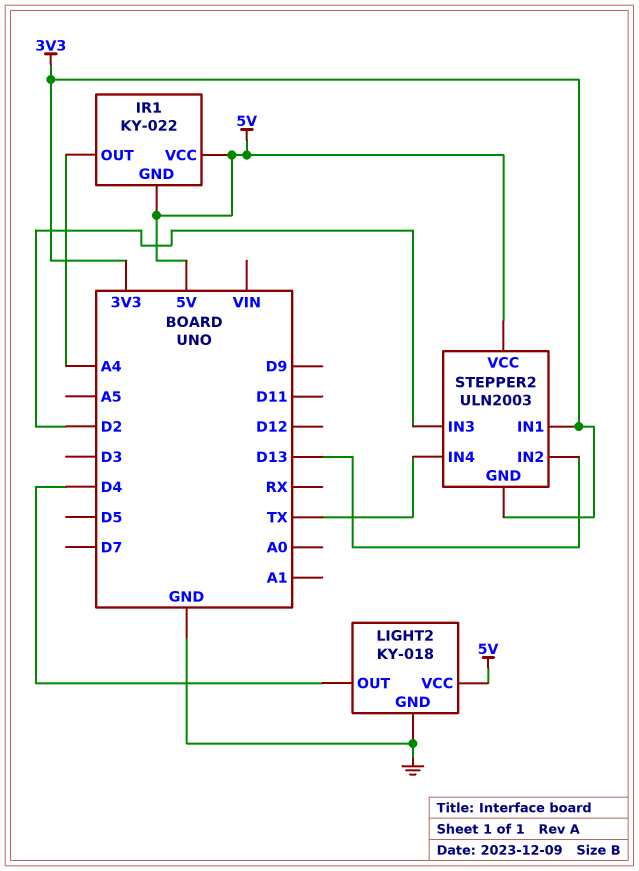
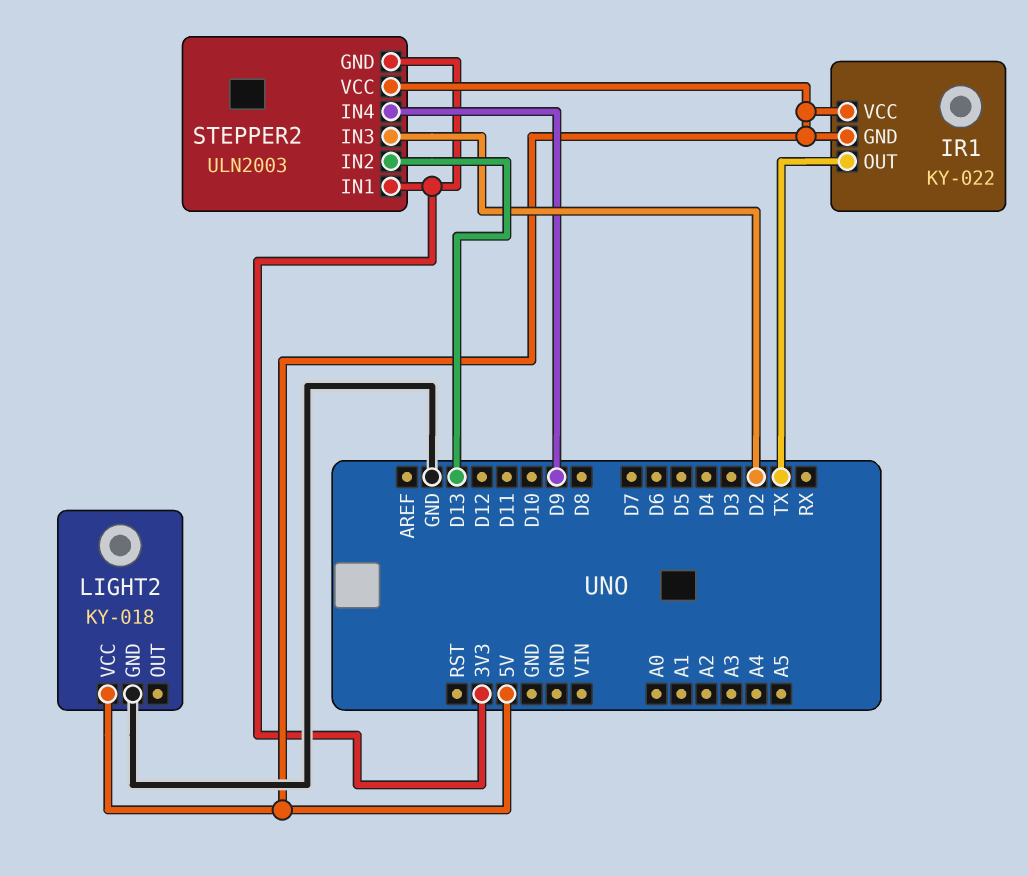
IR1 pin OUT: A4 -> TX
LIGHT2 pin OUT: D4 -> none
STEPPER2 pin IN4: TX -> D9

